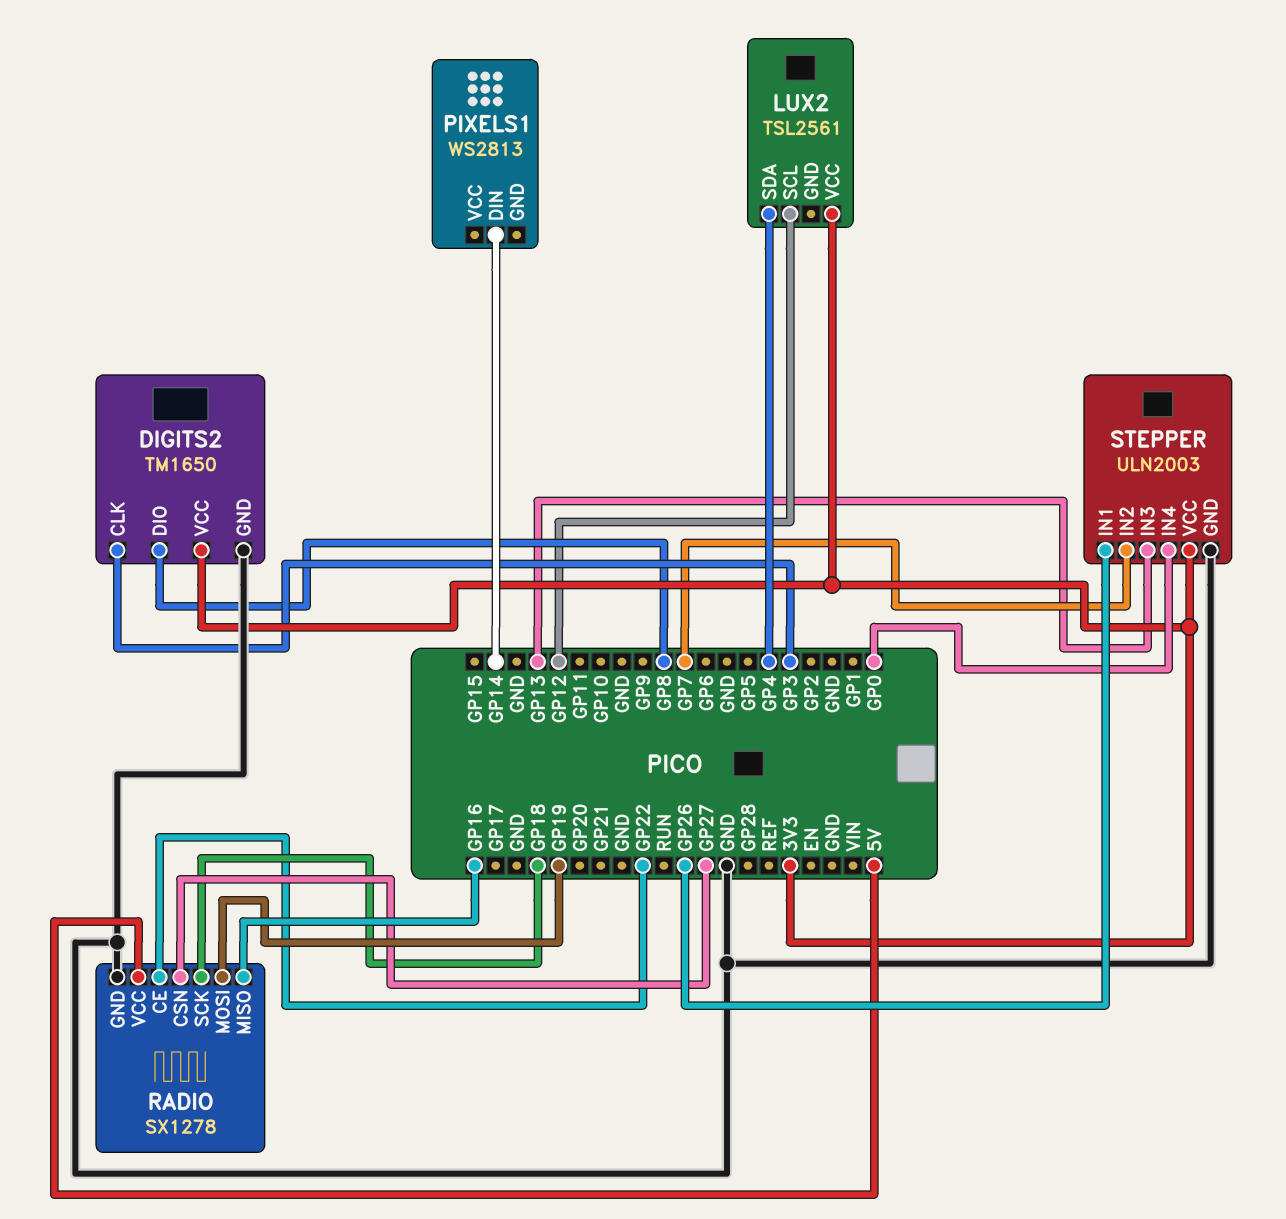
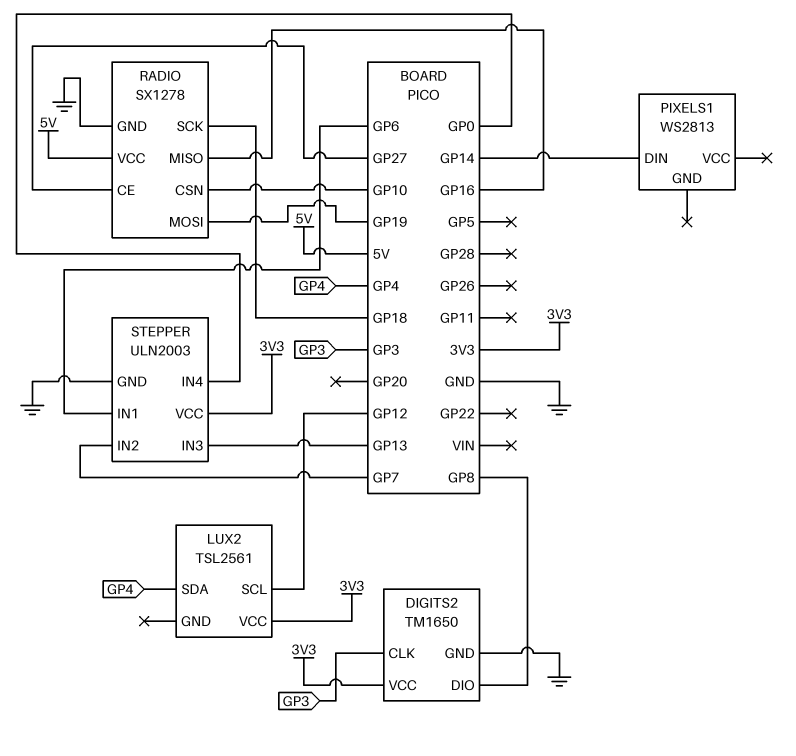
RADIO pin CE: GP22 -> GP27
RADIO pin CSN: GP27 -> GP10
STEPPER pin IN1: GP26 -> GP6

